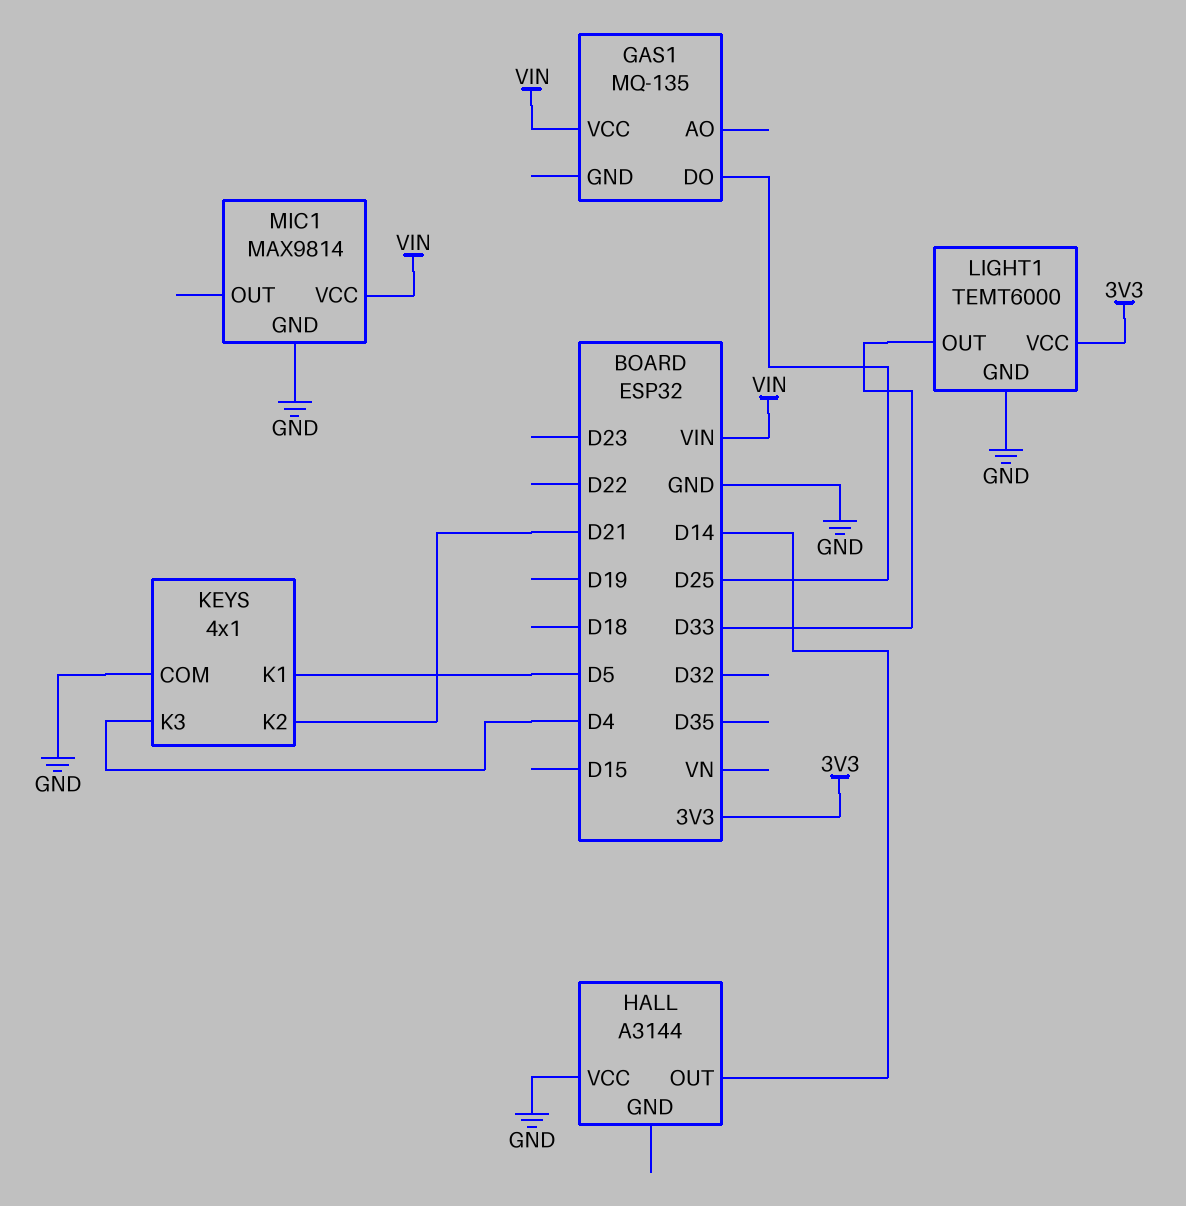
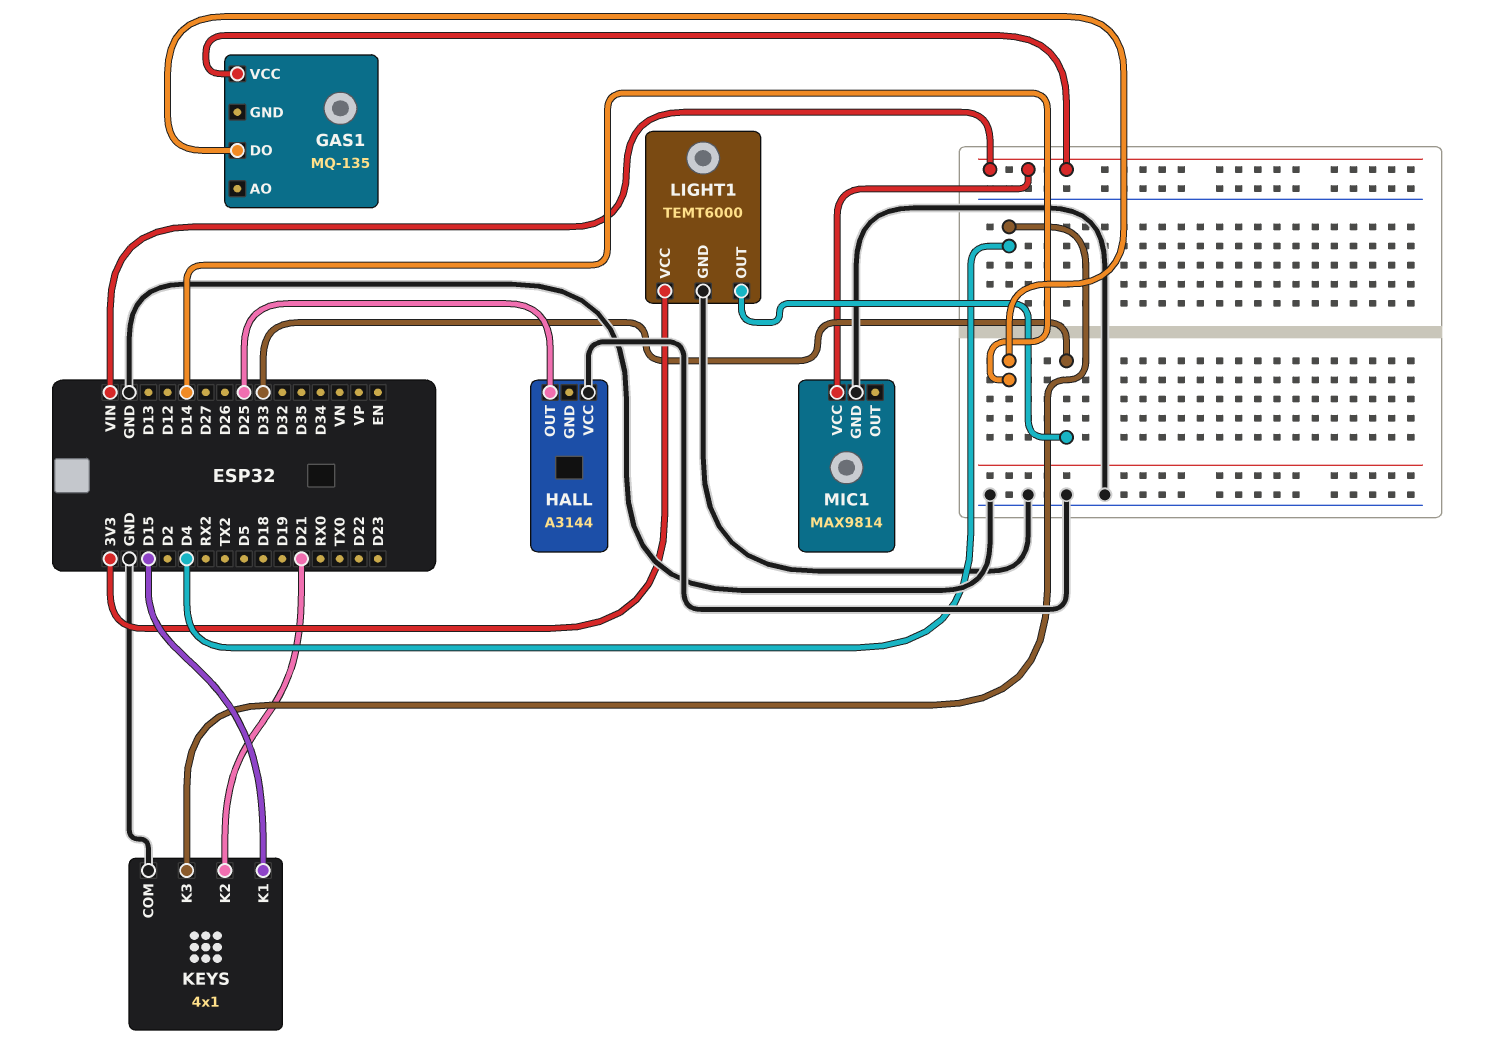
GAS1 pin DO: D25 -> D14
HALL pin OUT: D14 -> D25
KEYS pin K1: D5 -> D15

